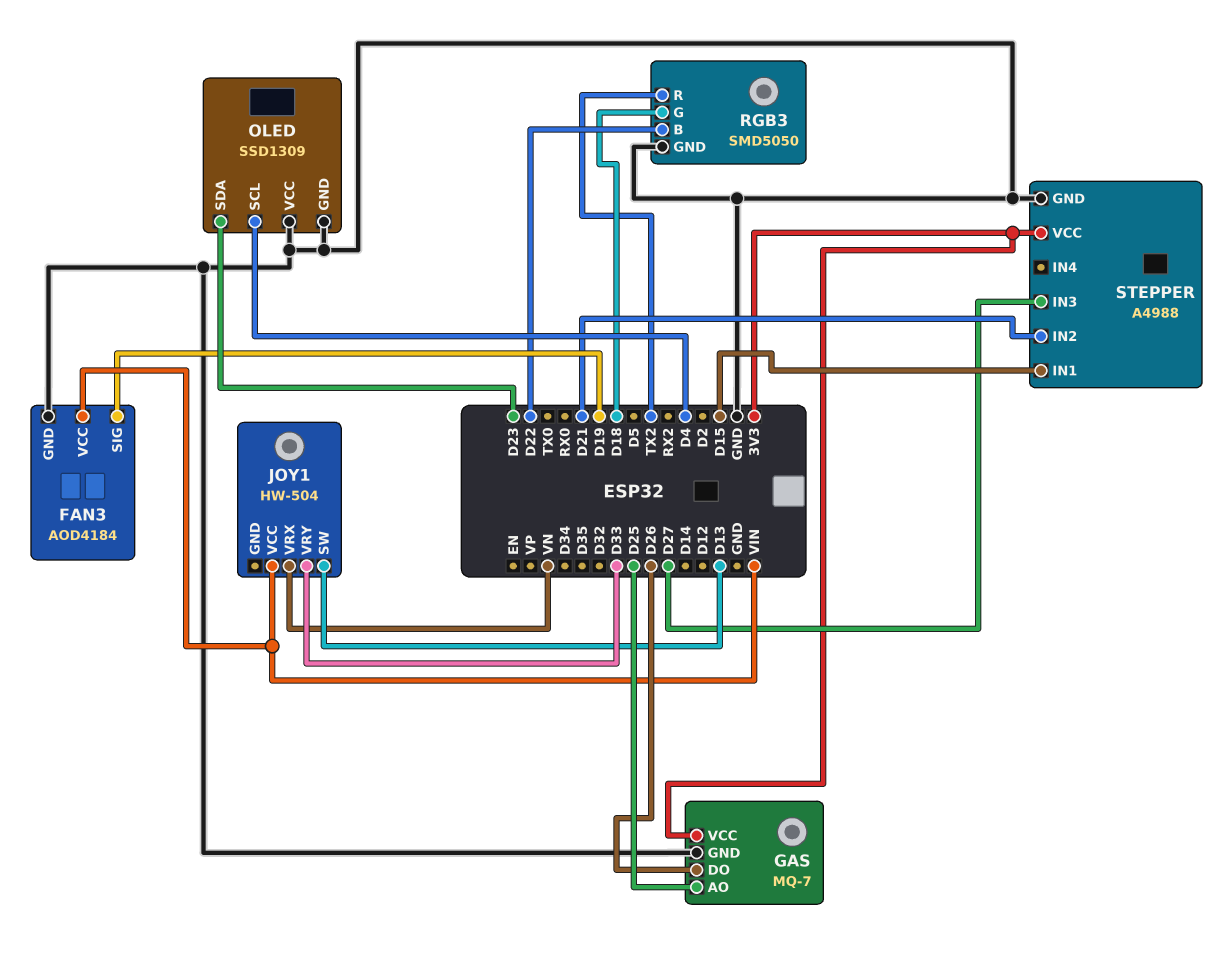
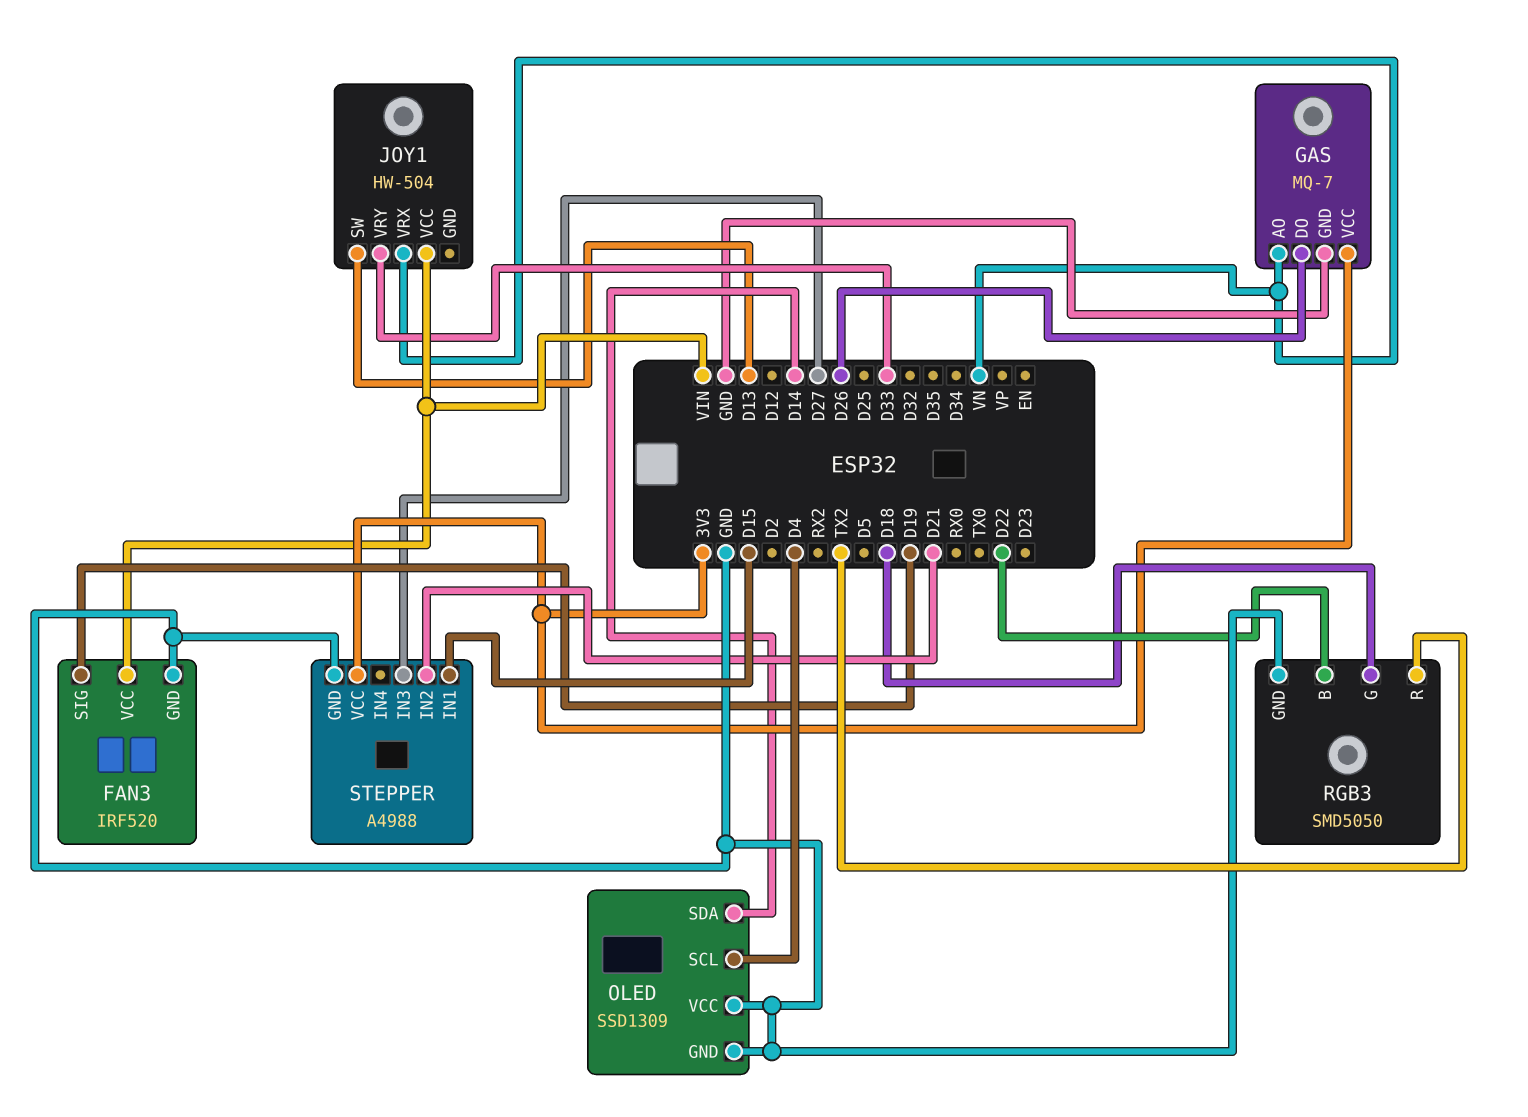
FAN3: AOD4184 -> IRF520
GAS pin AO: D25 -> VN
OLED pin SDA: D23 -> D14

